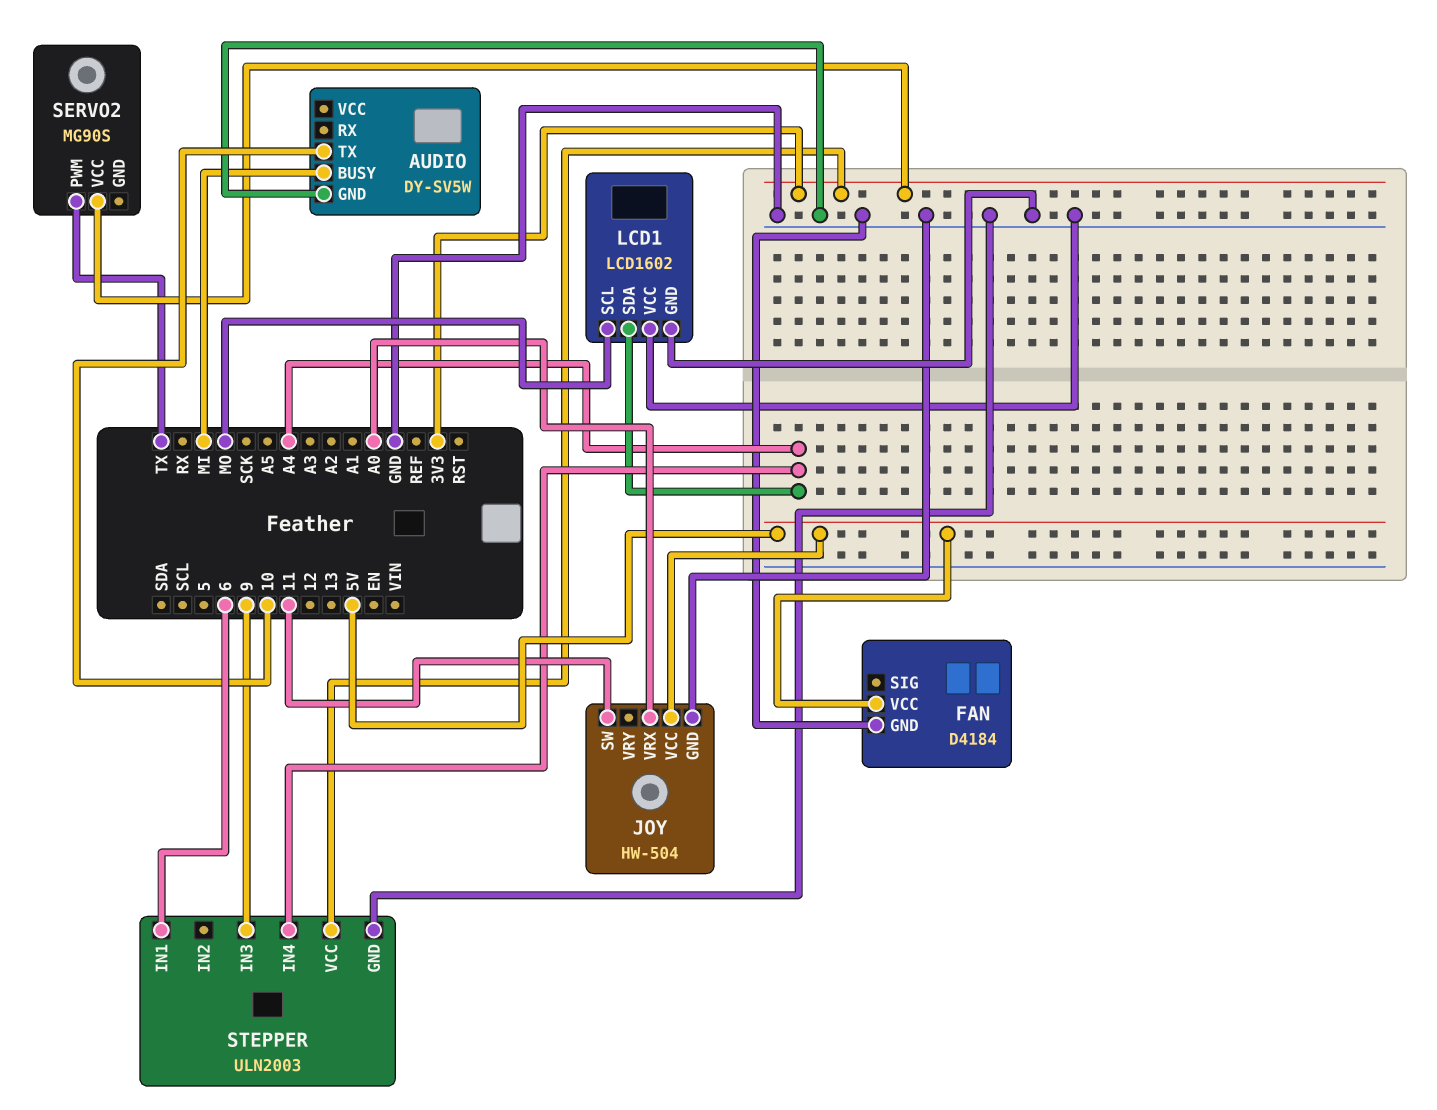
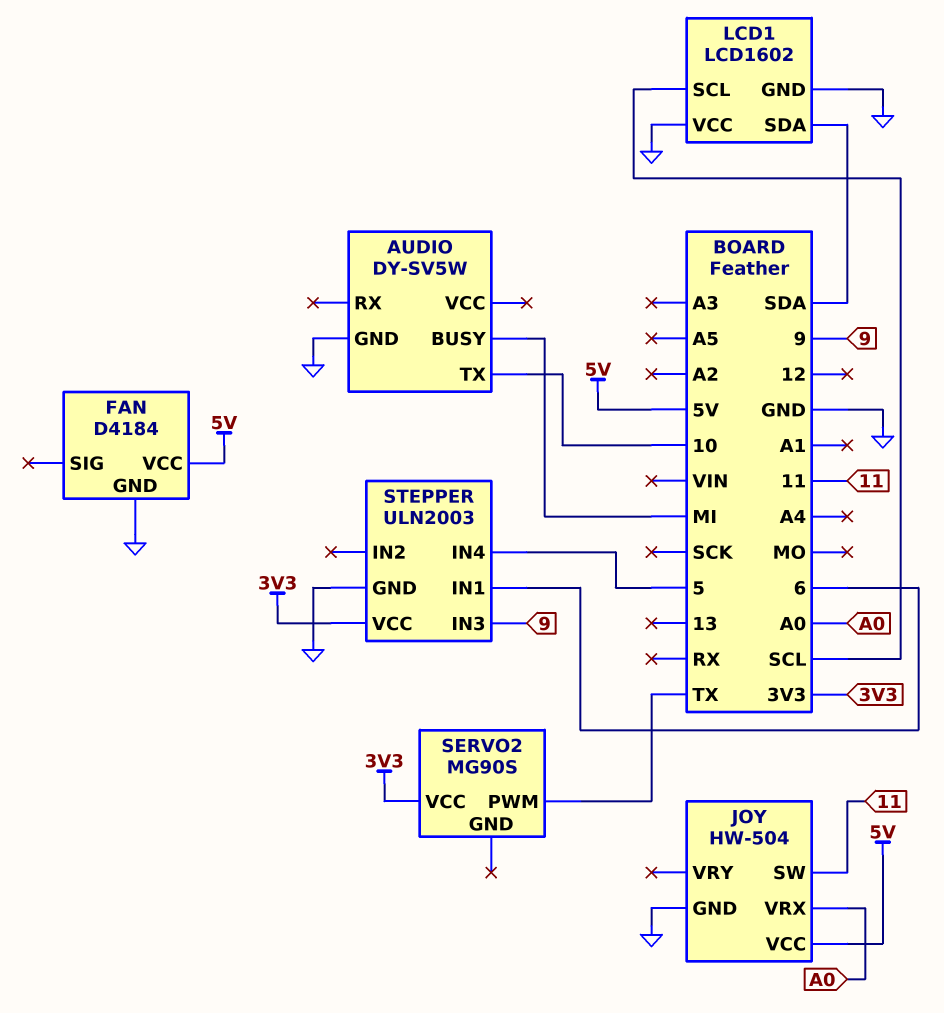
LCD1 pin SCL: MO -> SCL
LCD1 pin SDA: A4 -> SDA
STEPPER pin IN4: A4 -> 5

